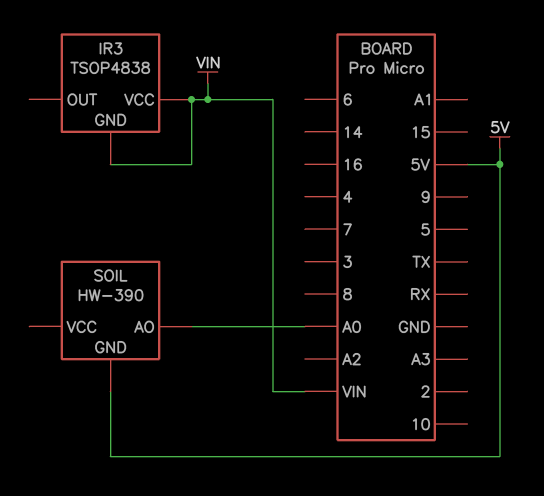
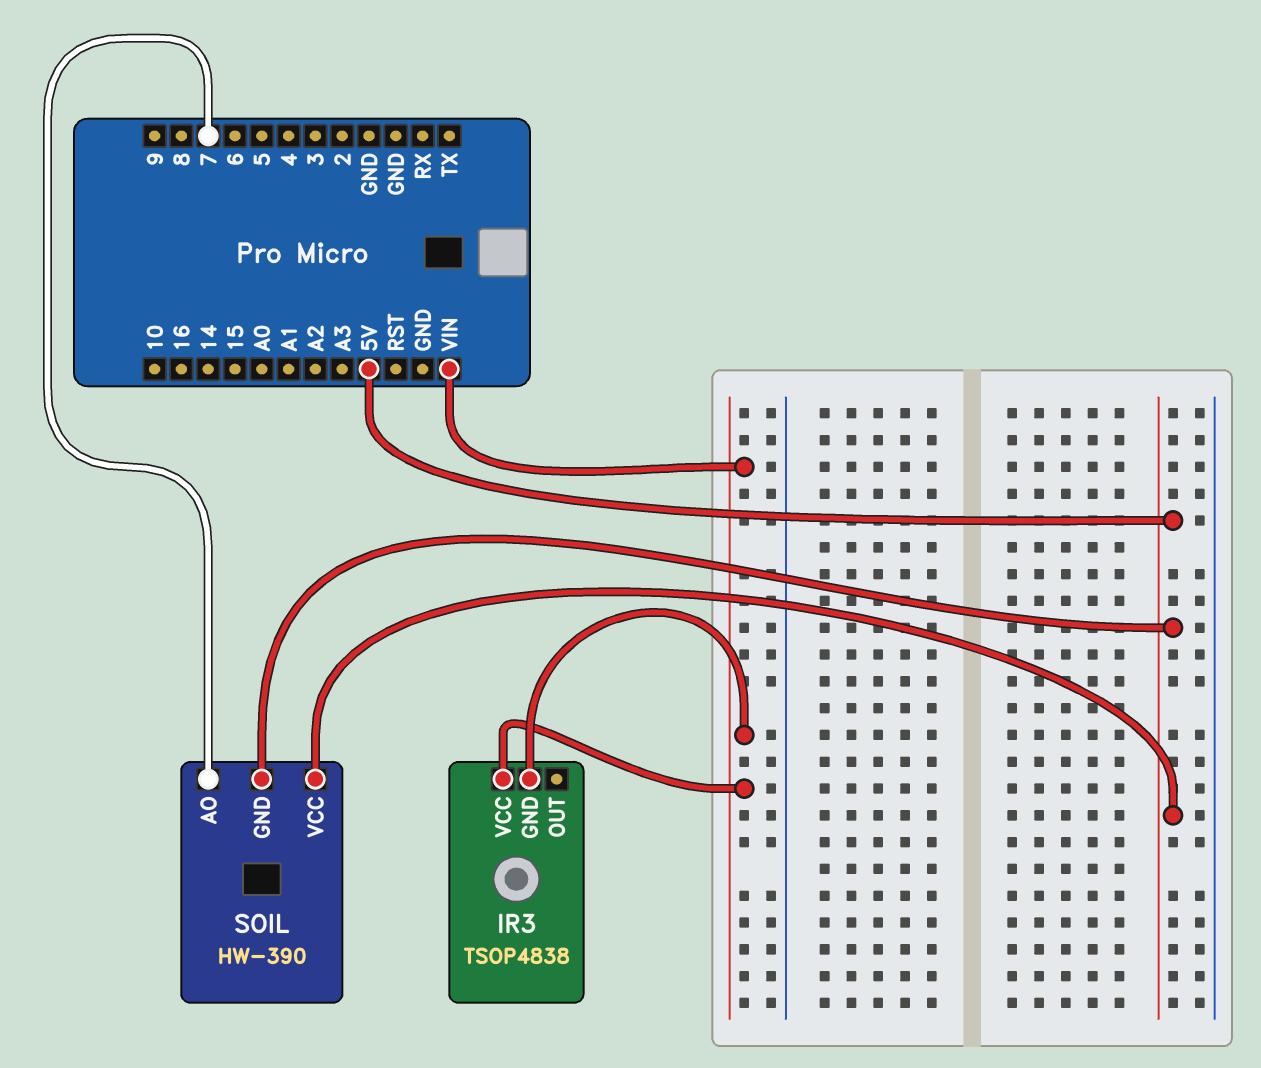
SOIL pin AO: A0 -> 7
SOIL pin VCC: none -> 5V

